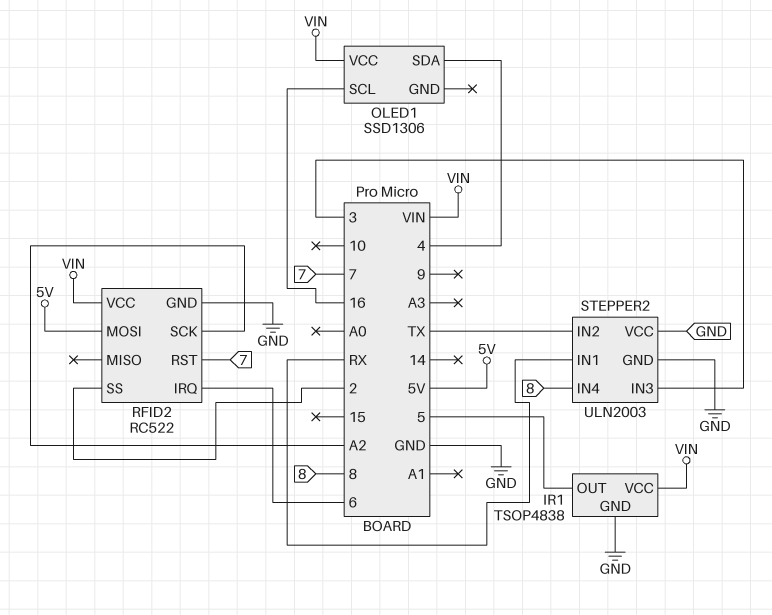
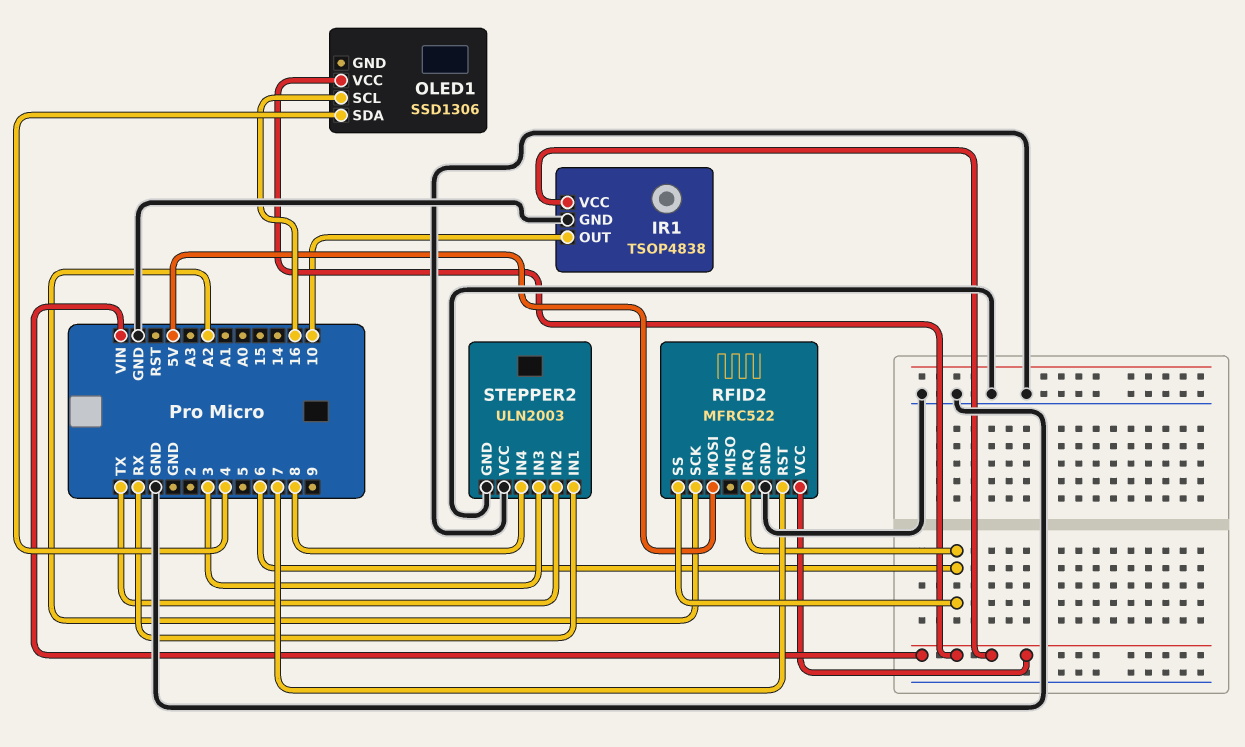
IR1 pin OUT: 5 -> 10
RFID2: RC522 -> MFRC522
RFID2 pin SS: 2 -> 6

